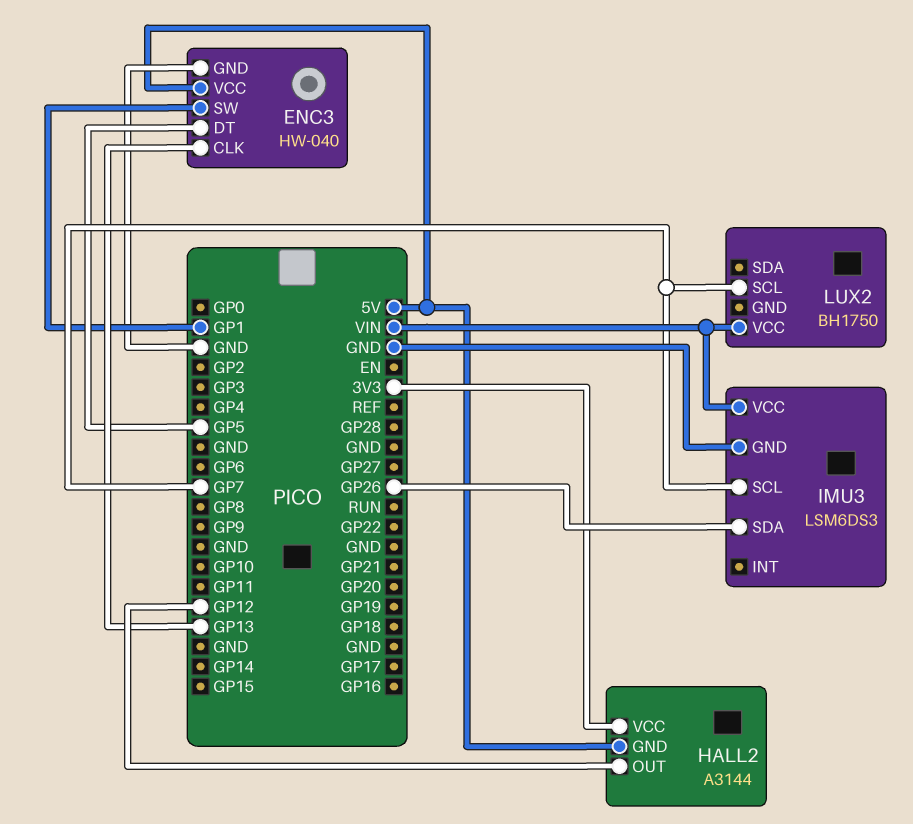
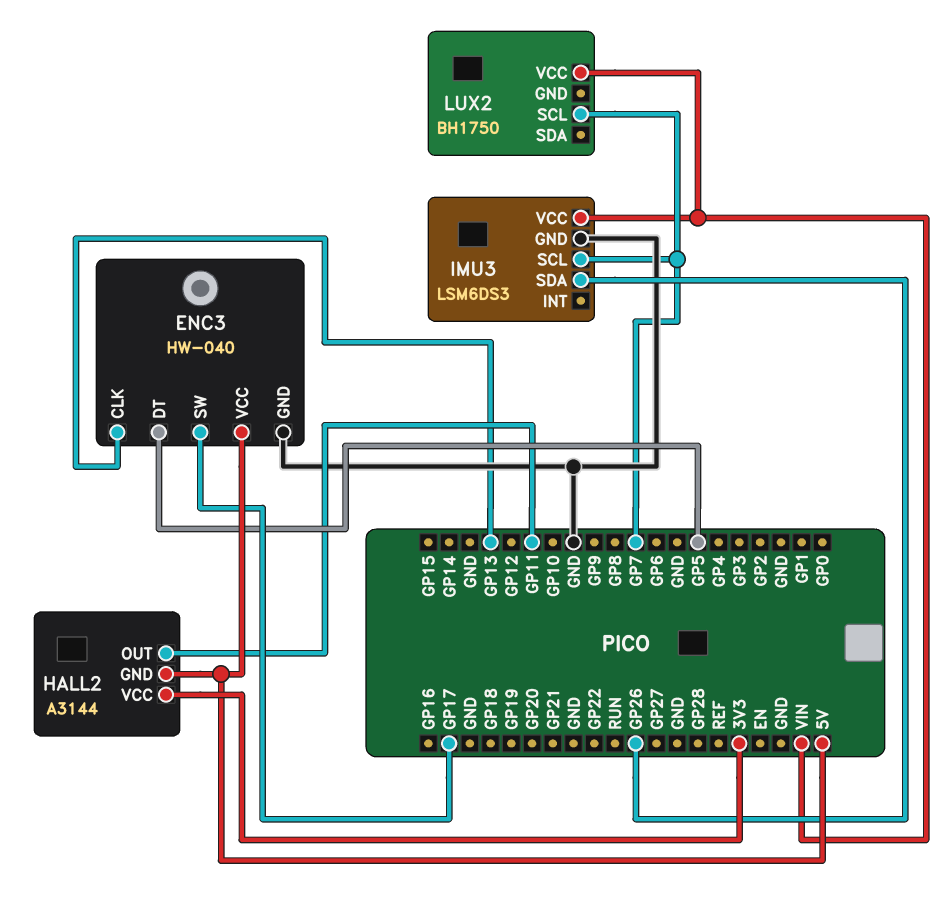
ENC3 pin SW: GP1 -> GP17
HALL2 pin OUT: GP12 -> GP11

